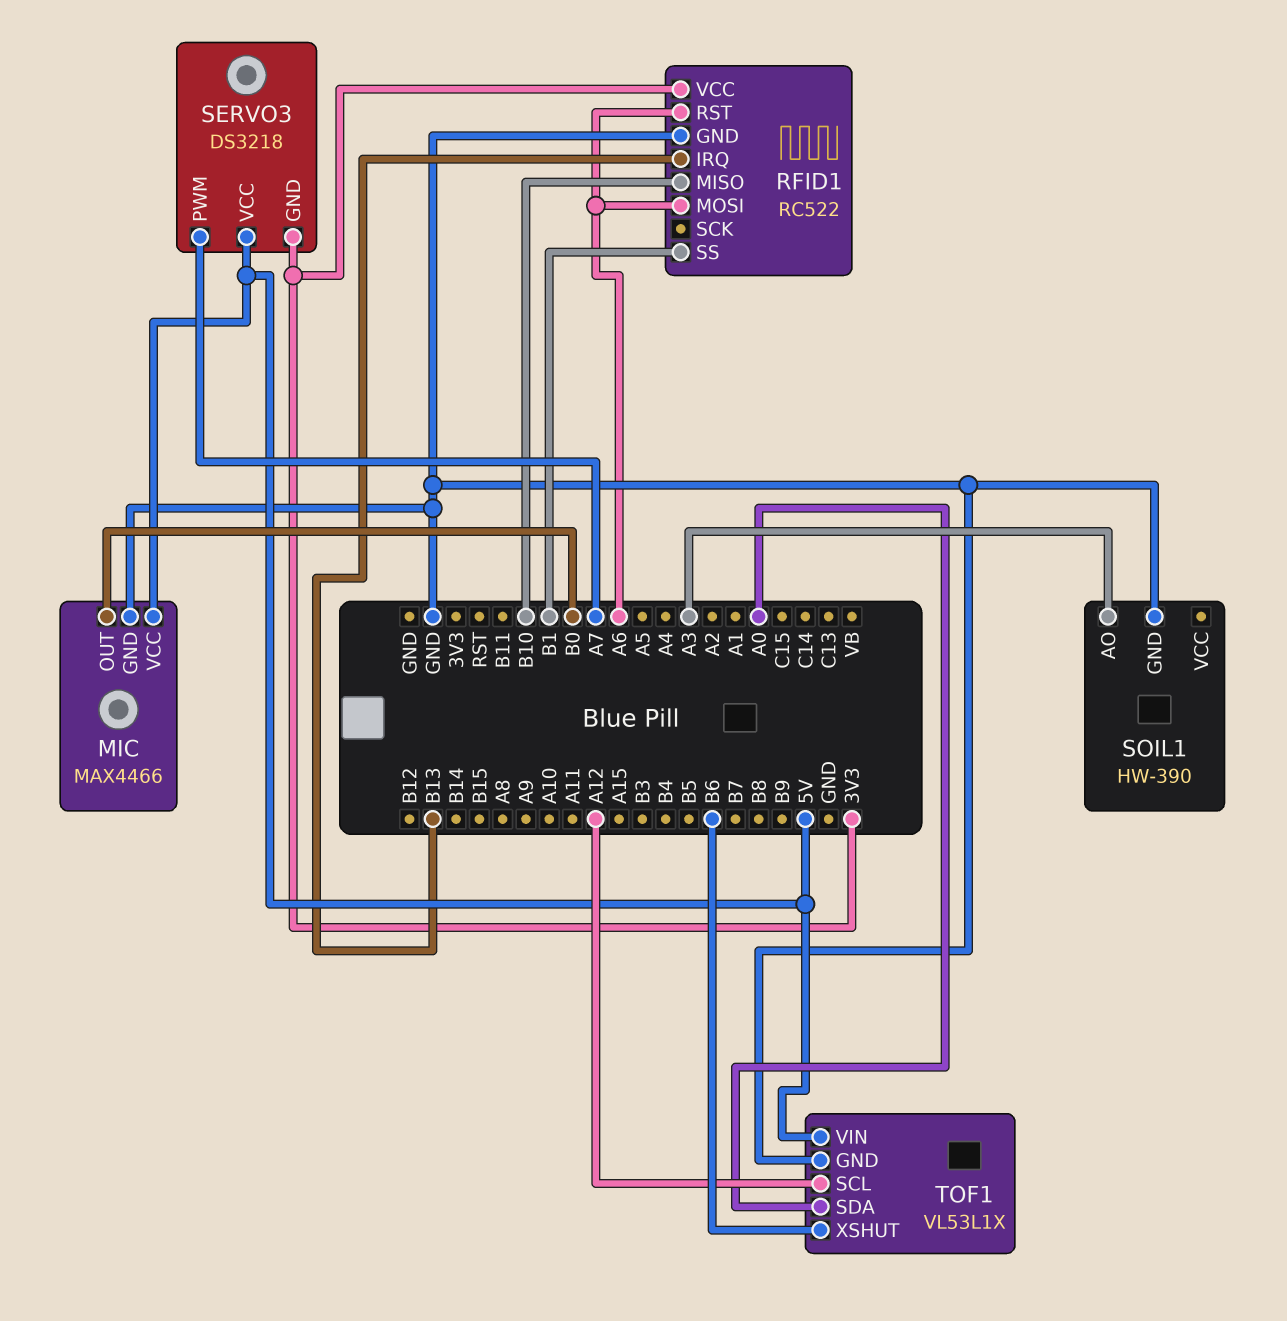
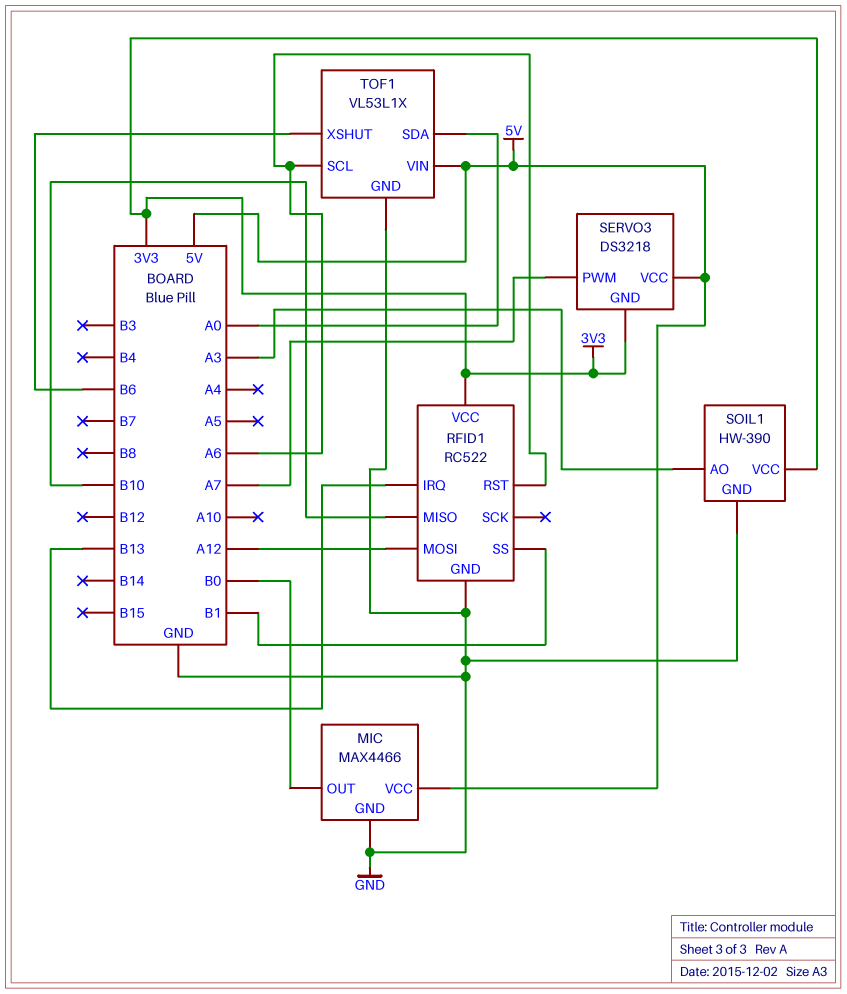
RFID1 pin MOSI: A6 -> A12
SOIL1 pin VCC: none -> 3V3
TOF1 pin SCL: A12 -> A6

